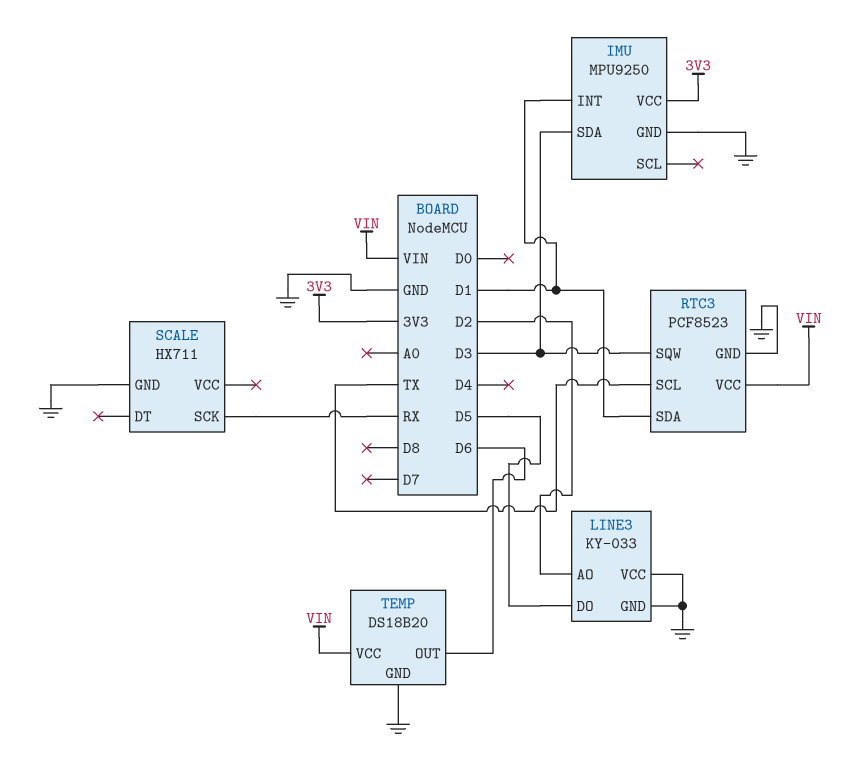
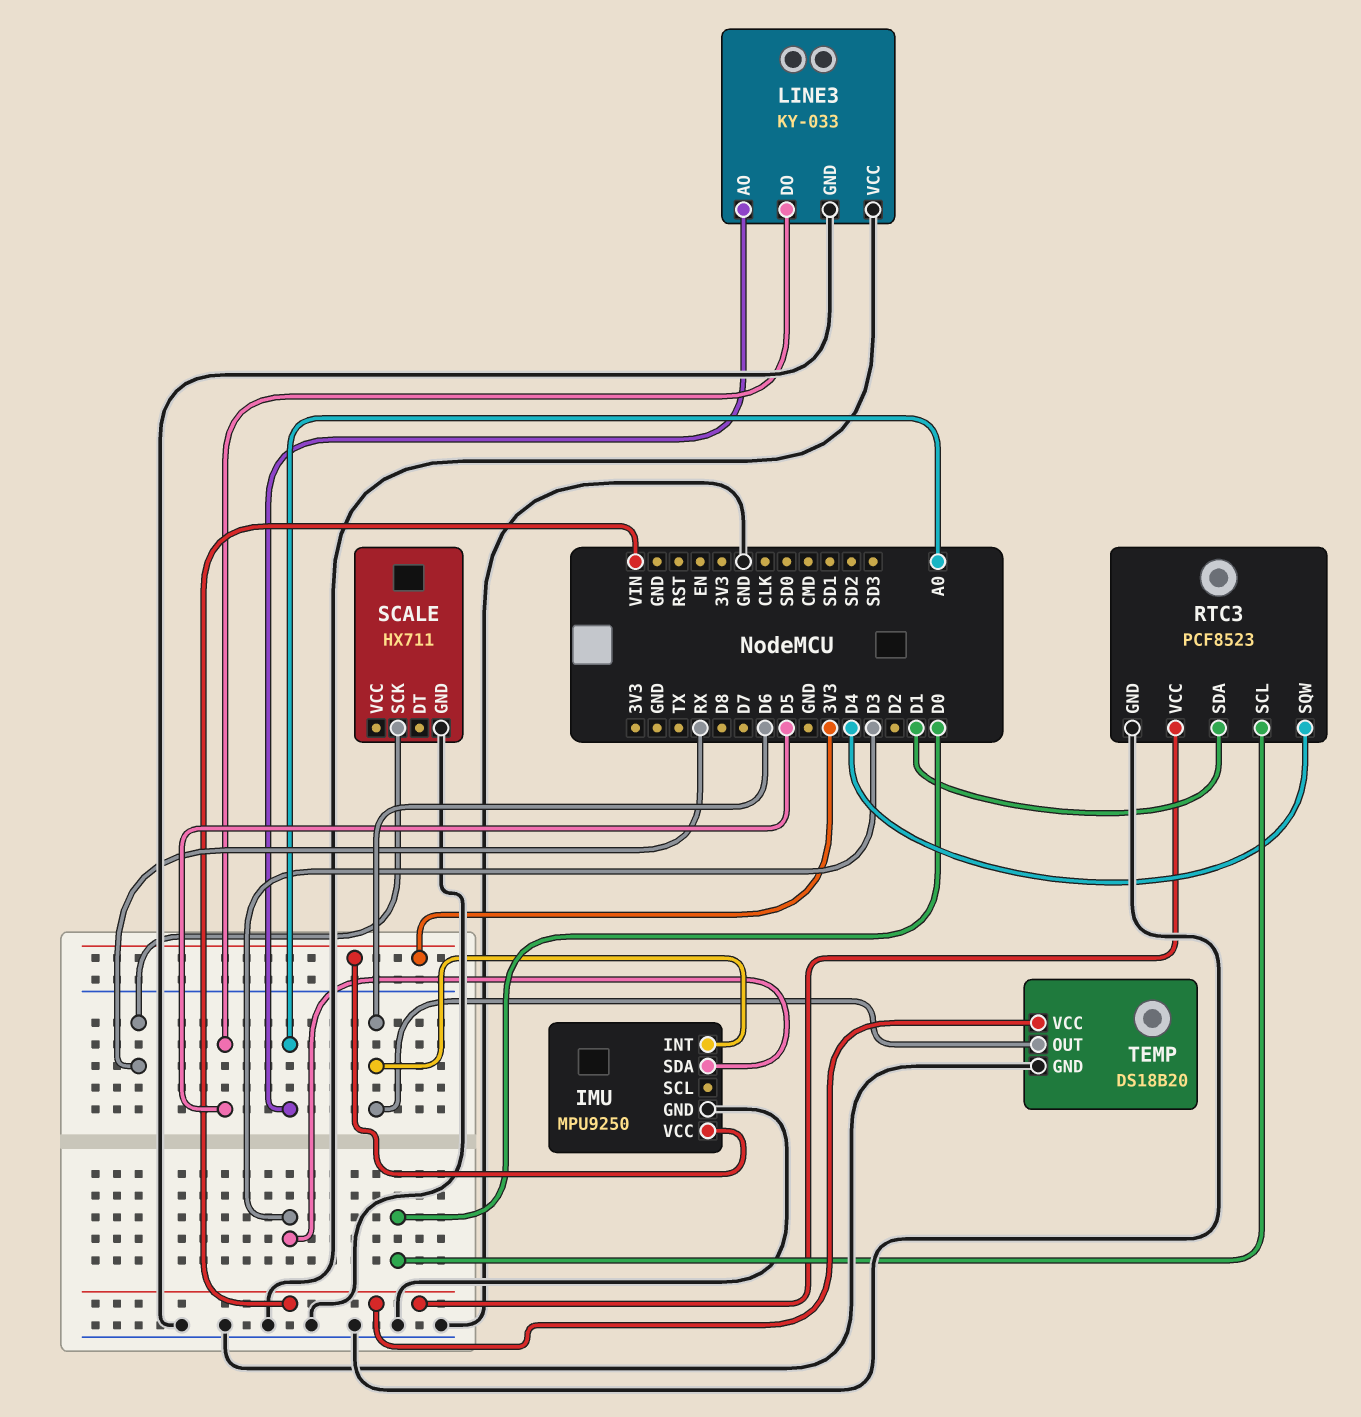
IMU pin INT: D1 -> D6
LINE3 pin AO: D2 -> A0
RTC3 pin SCL: TX -> D0
RTC3 pin SQW: D3 -> D4

